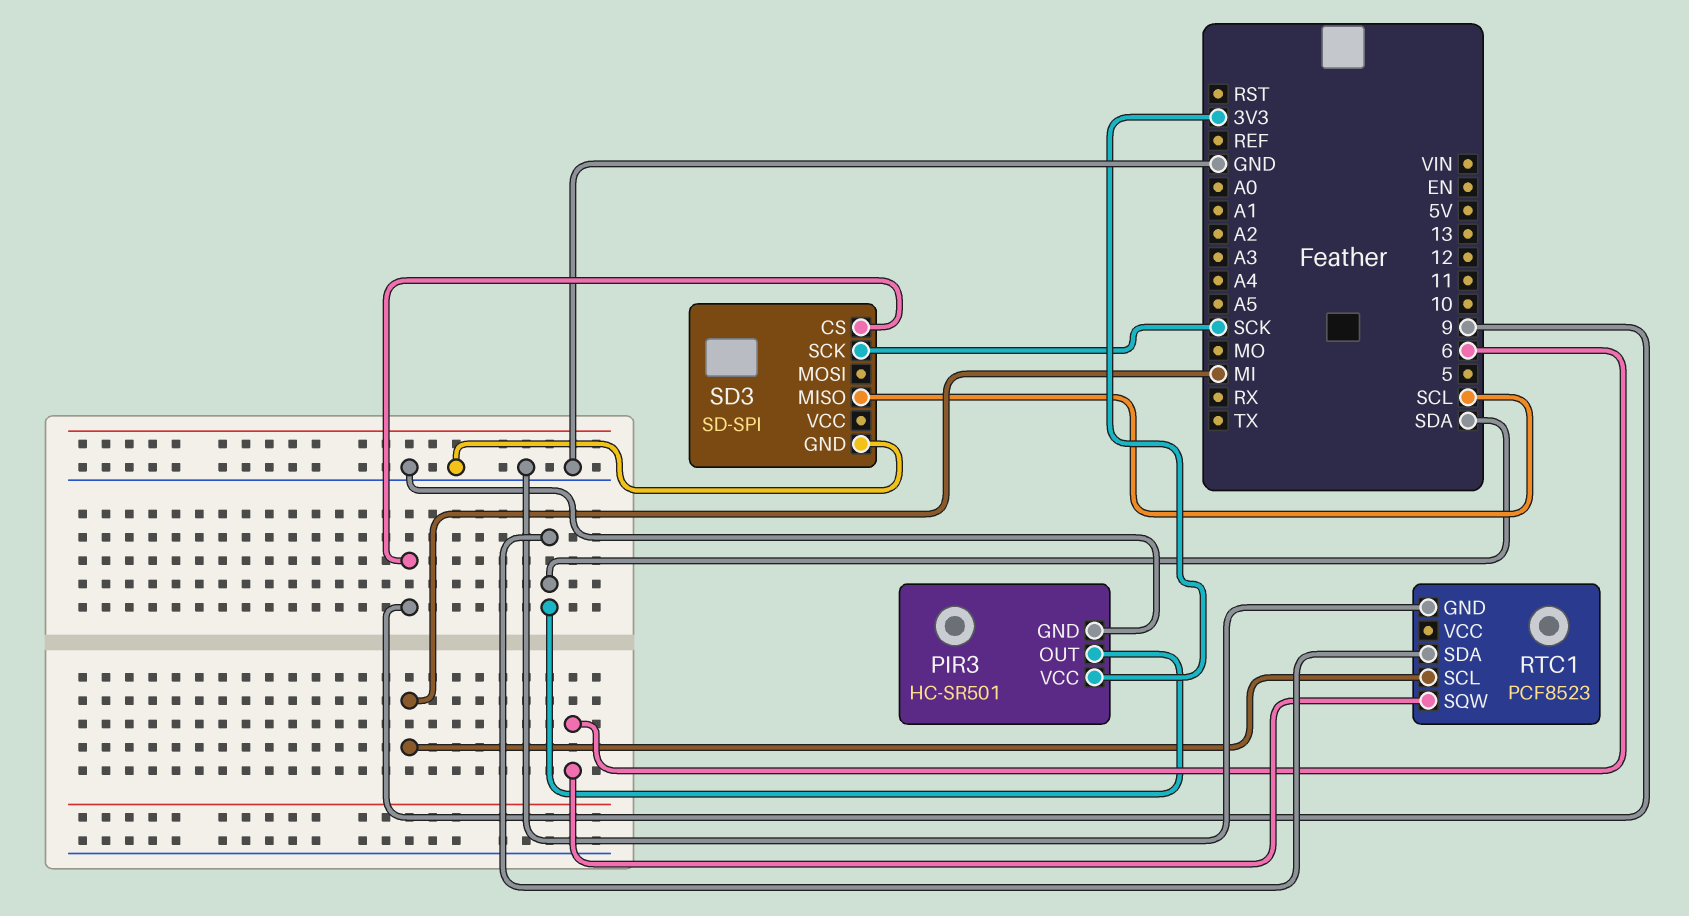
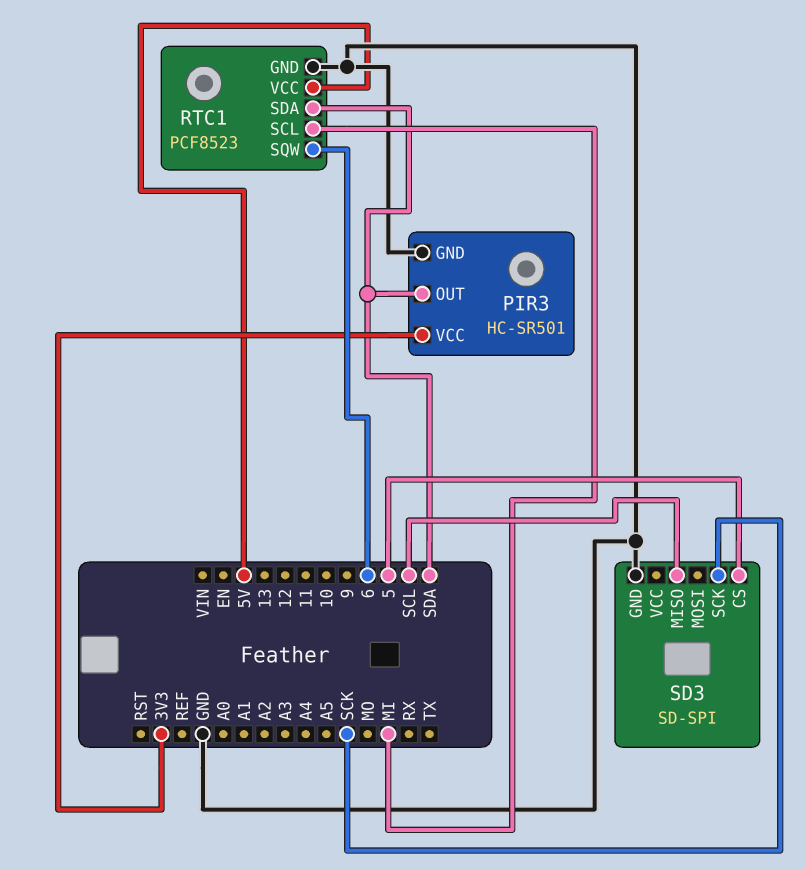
RTC1 pin VCC: none -> 5V
SD3 pin CS: 9 -> 5

